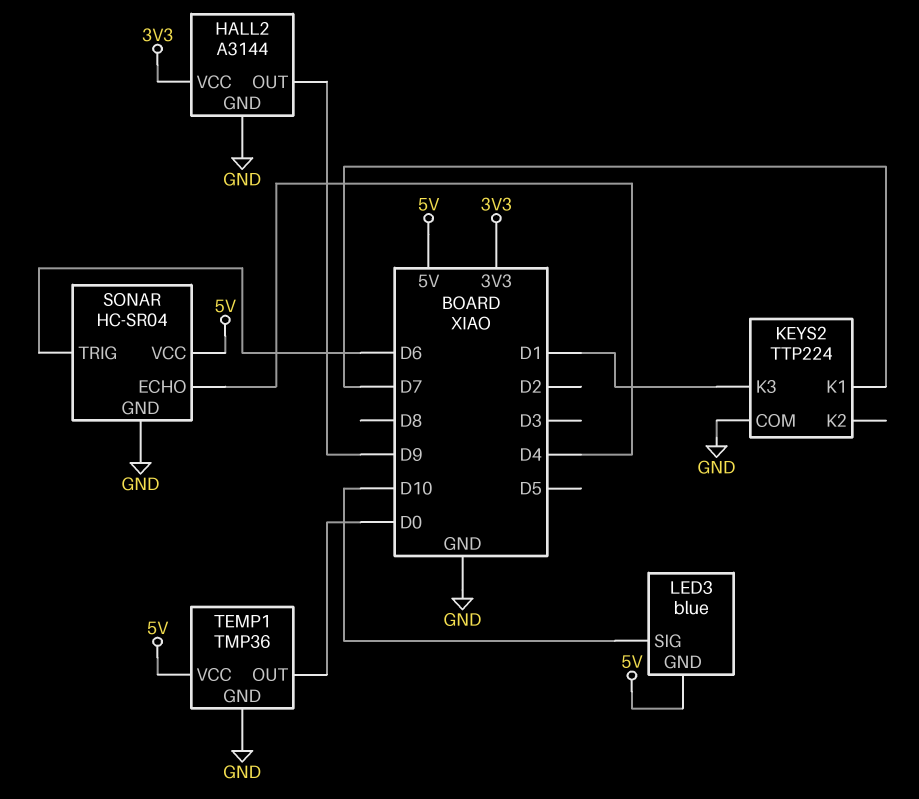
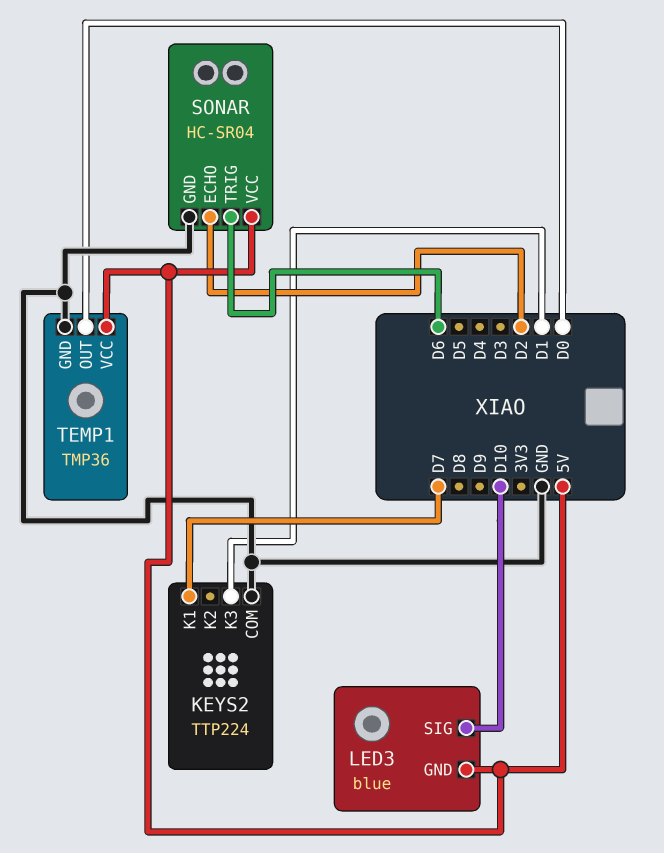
HALL2: A3144 -> none
HALL2 pin GND: GND -> none
HALL2 pin OUT: D9 -> none
HALL2 pin VCC: 3V3 -> none
SONAR pin ECHO: D4 -> D2

